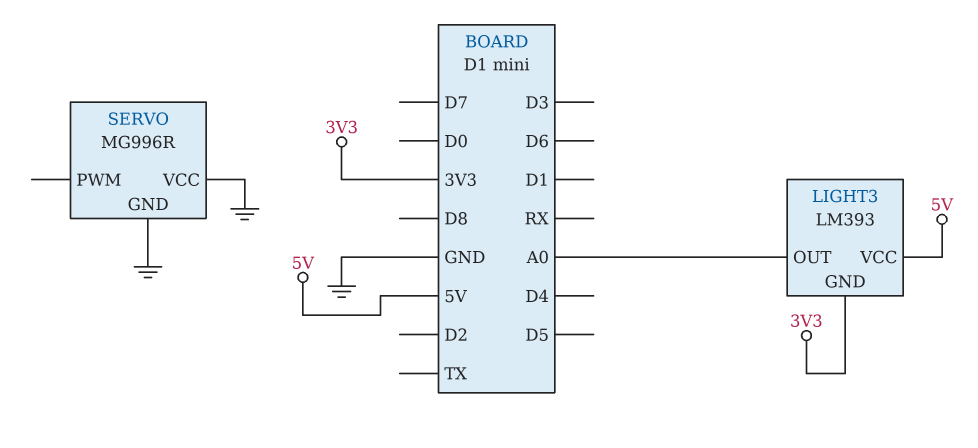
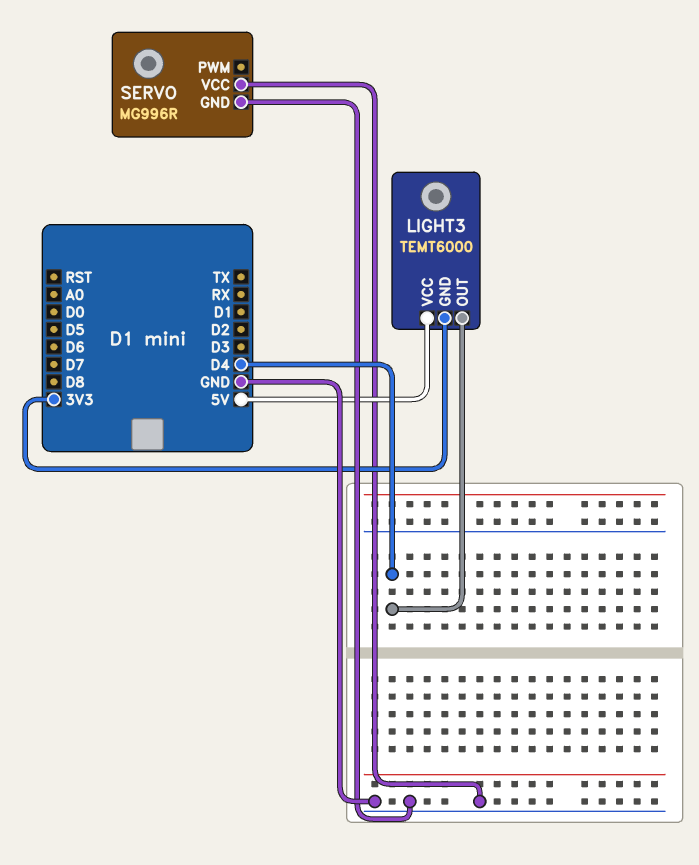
LIGHT3: LM393 -> TEMT6000
LIGHT3 pin OUT: A0 -> D4

